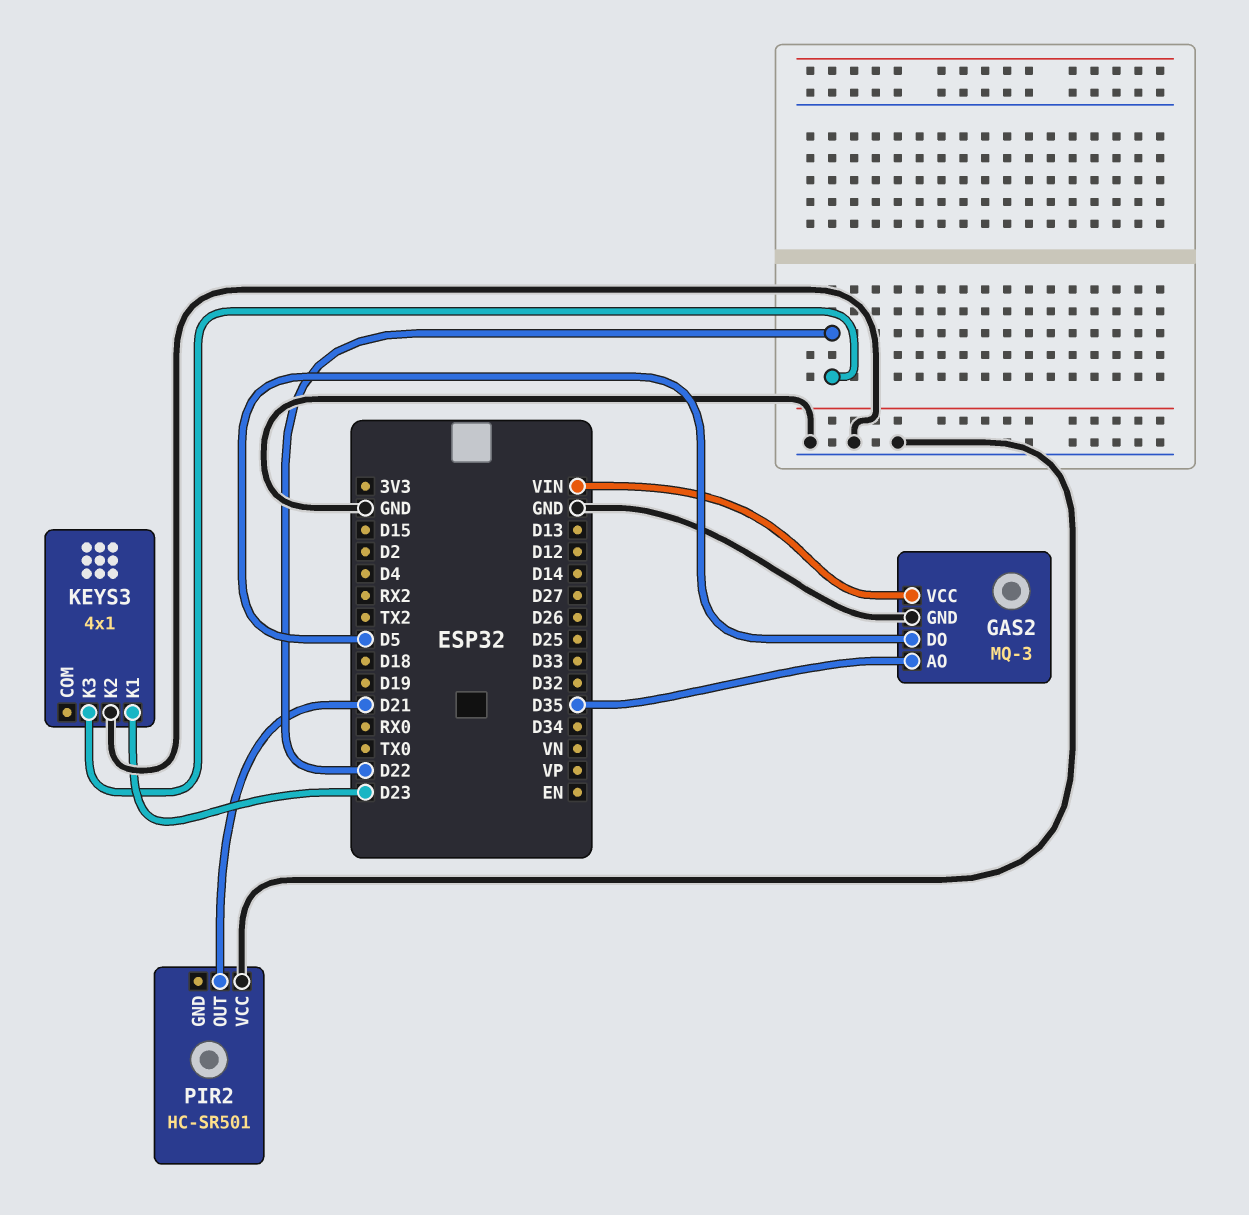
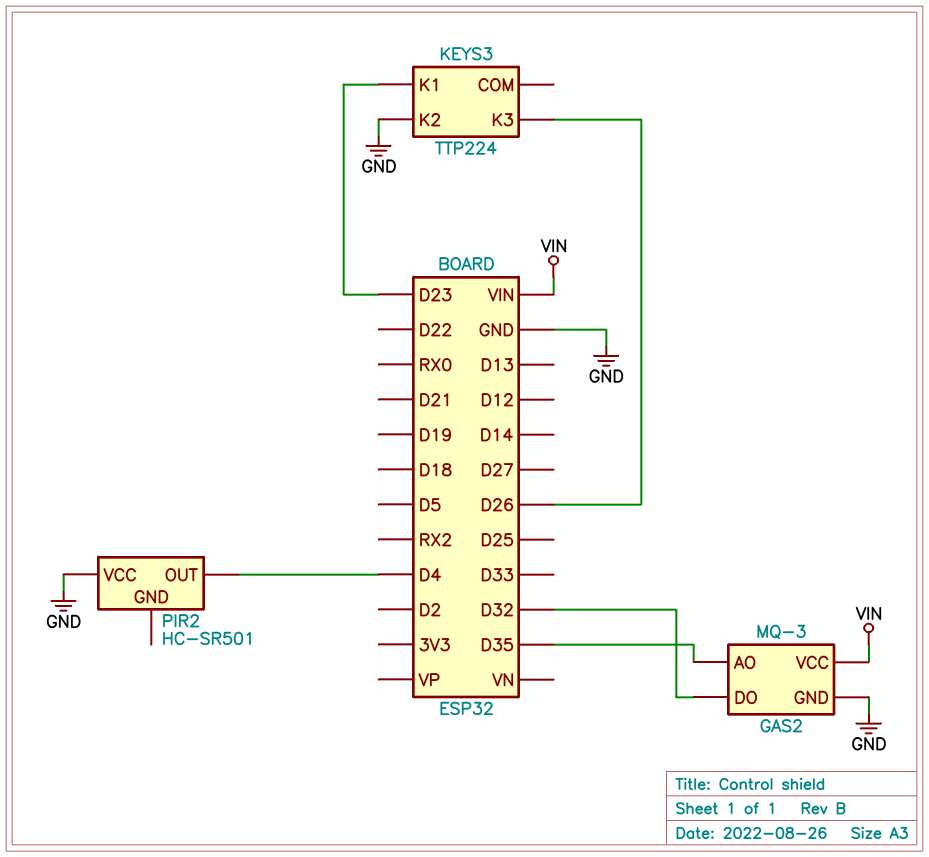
GAS2 pin DO: D5 -> D32
KEYS3: 4x1 -> TTP224
KEYS3 pin K3: D22 -> D26
PIR2 pin OUT: D21 -> D4

